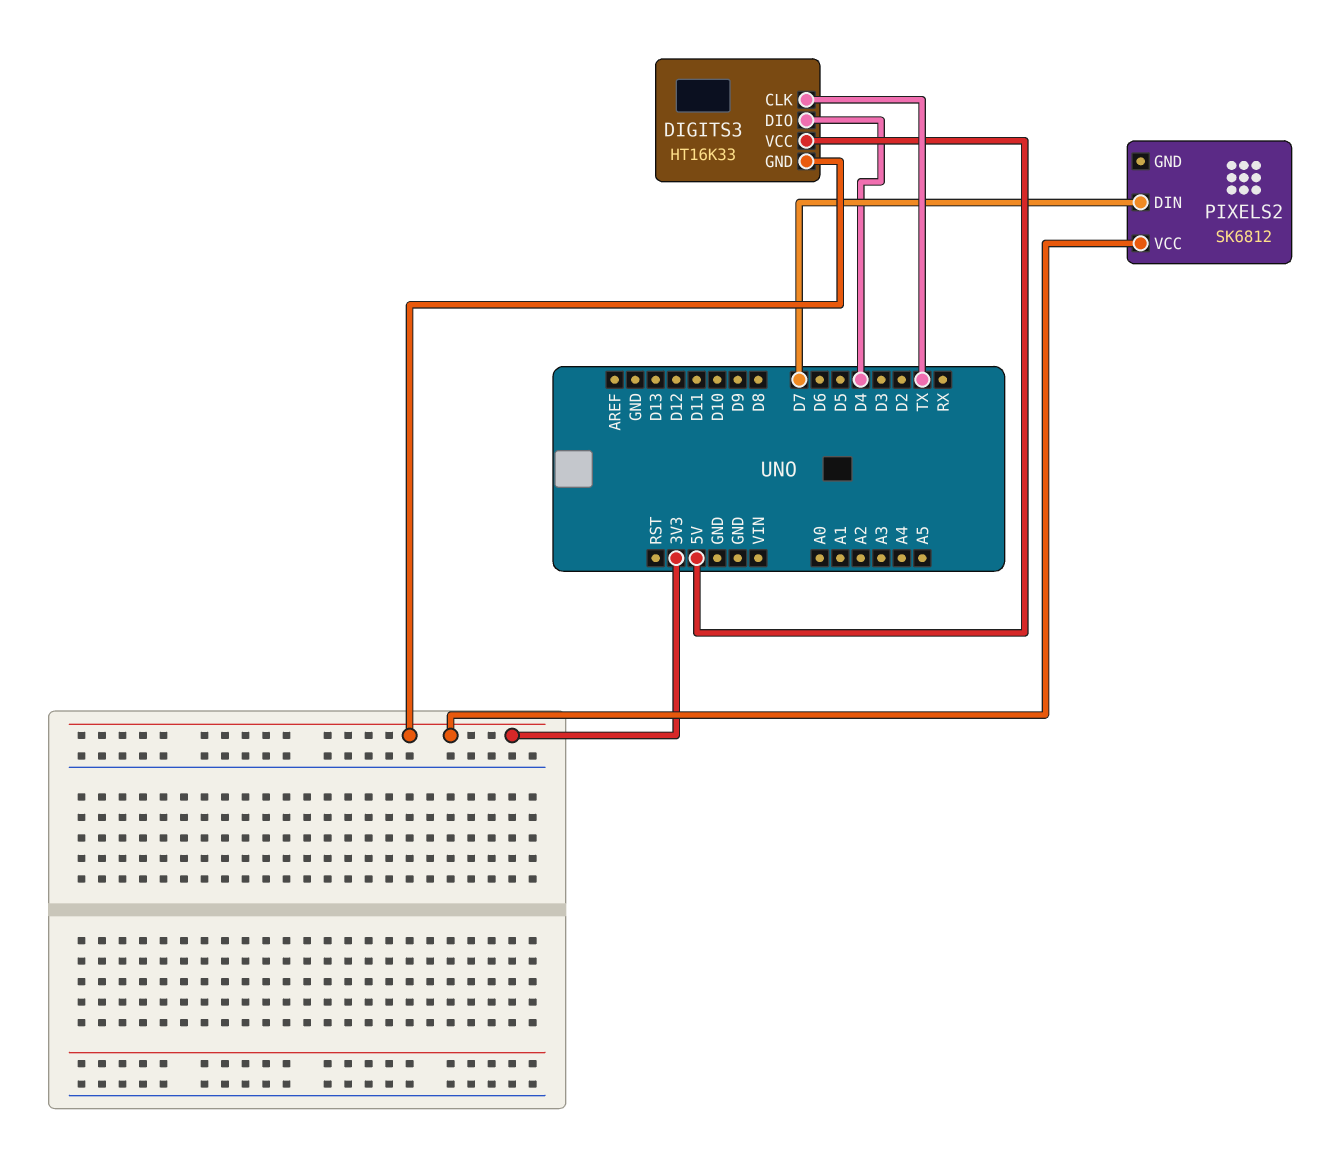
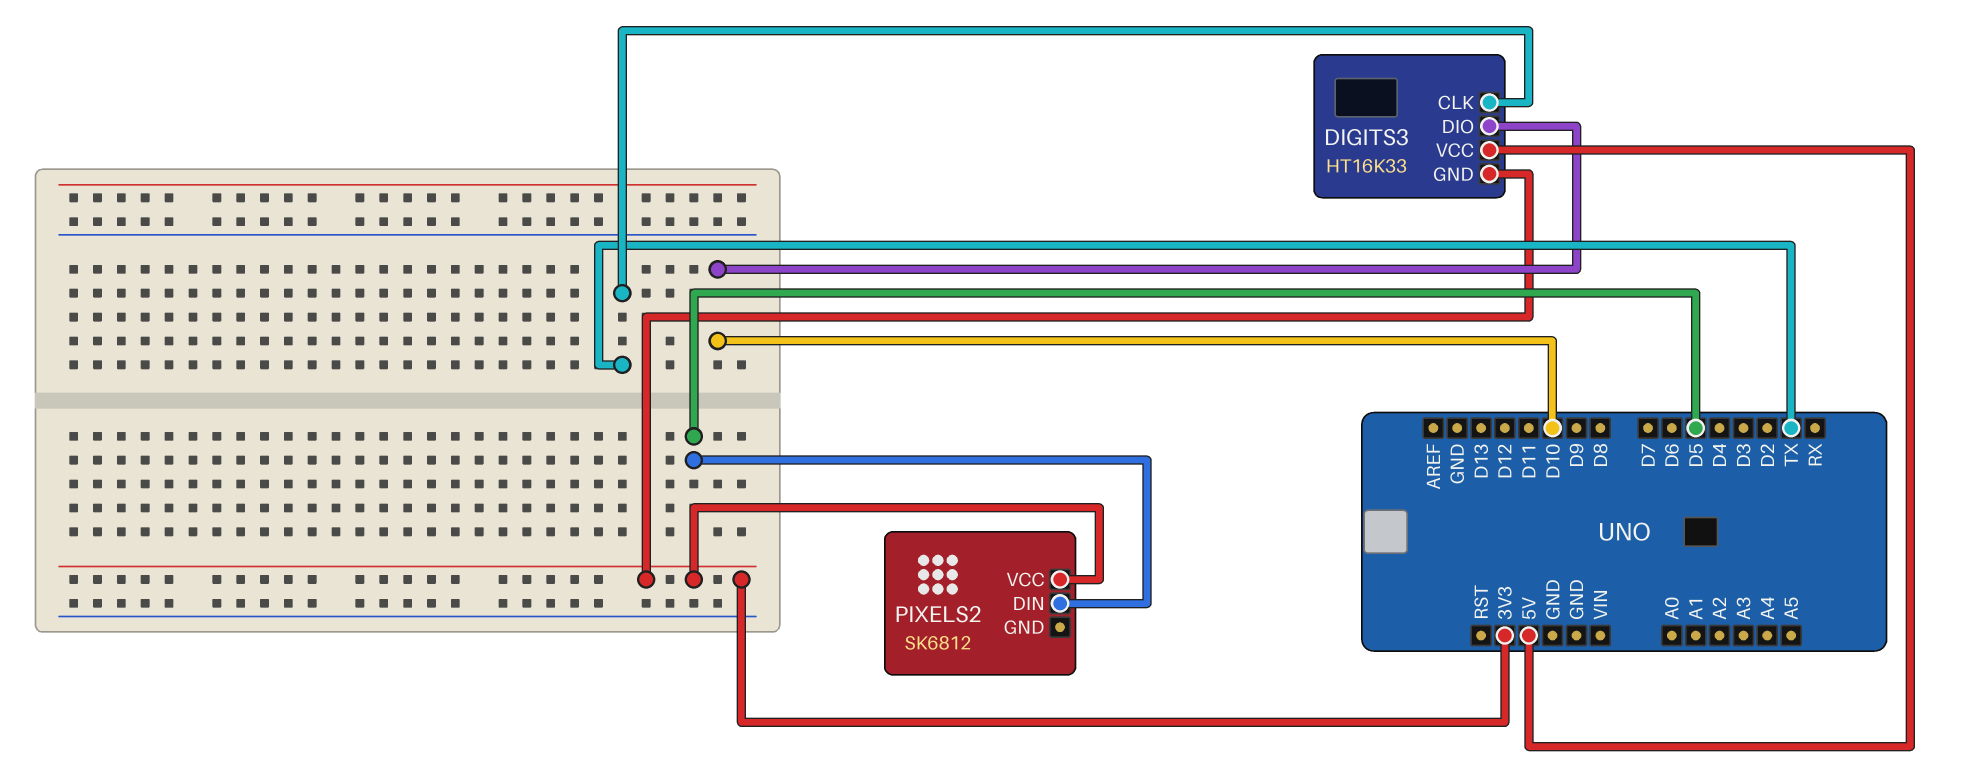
DIGITS3 pin DIO: D4 -> D10
PIXELS2 pin DIN: D7 -> D5

